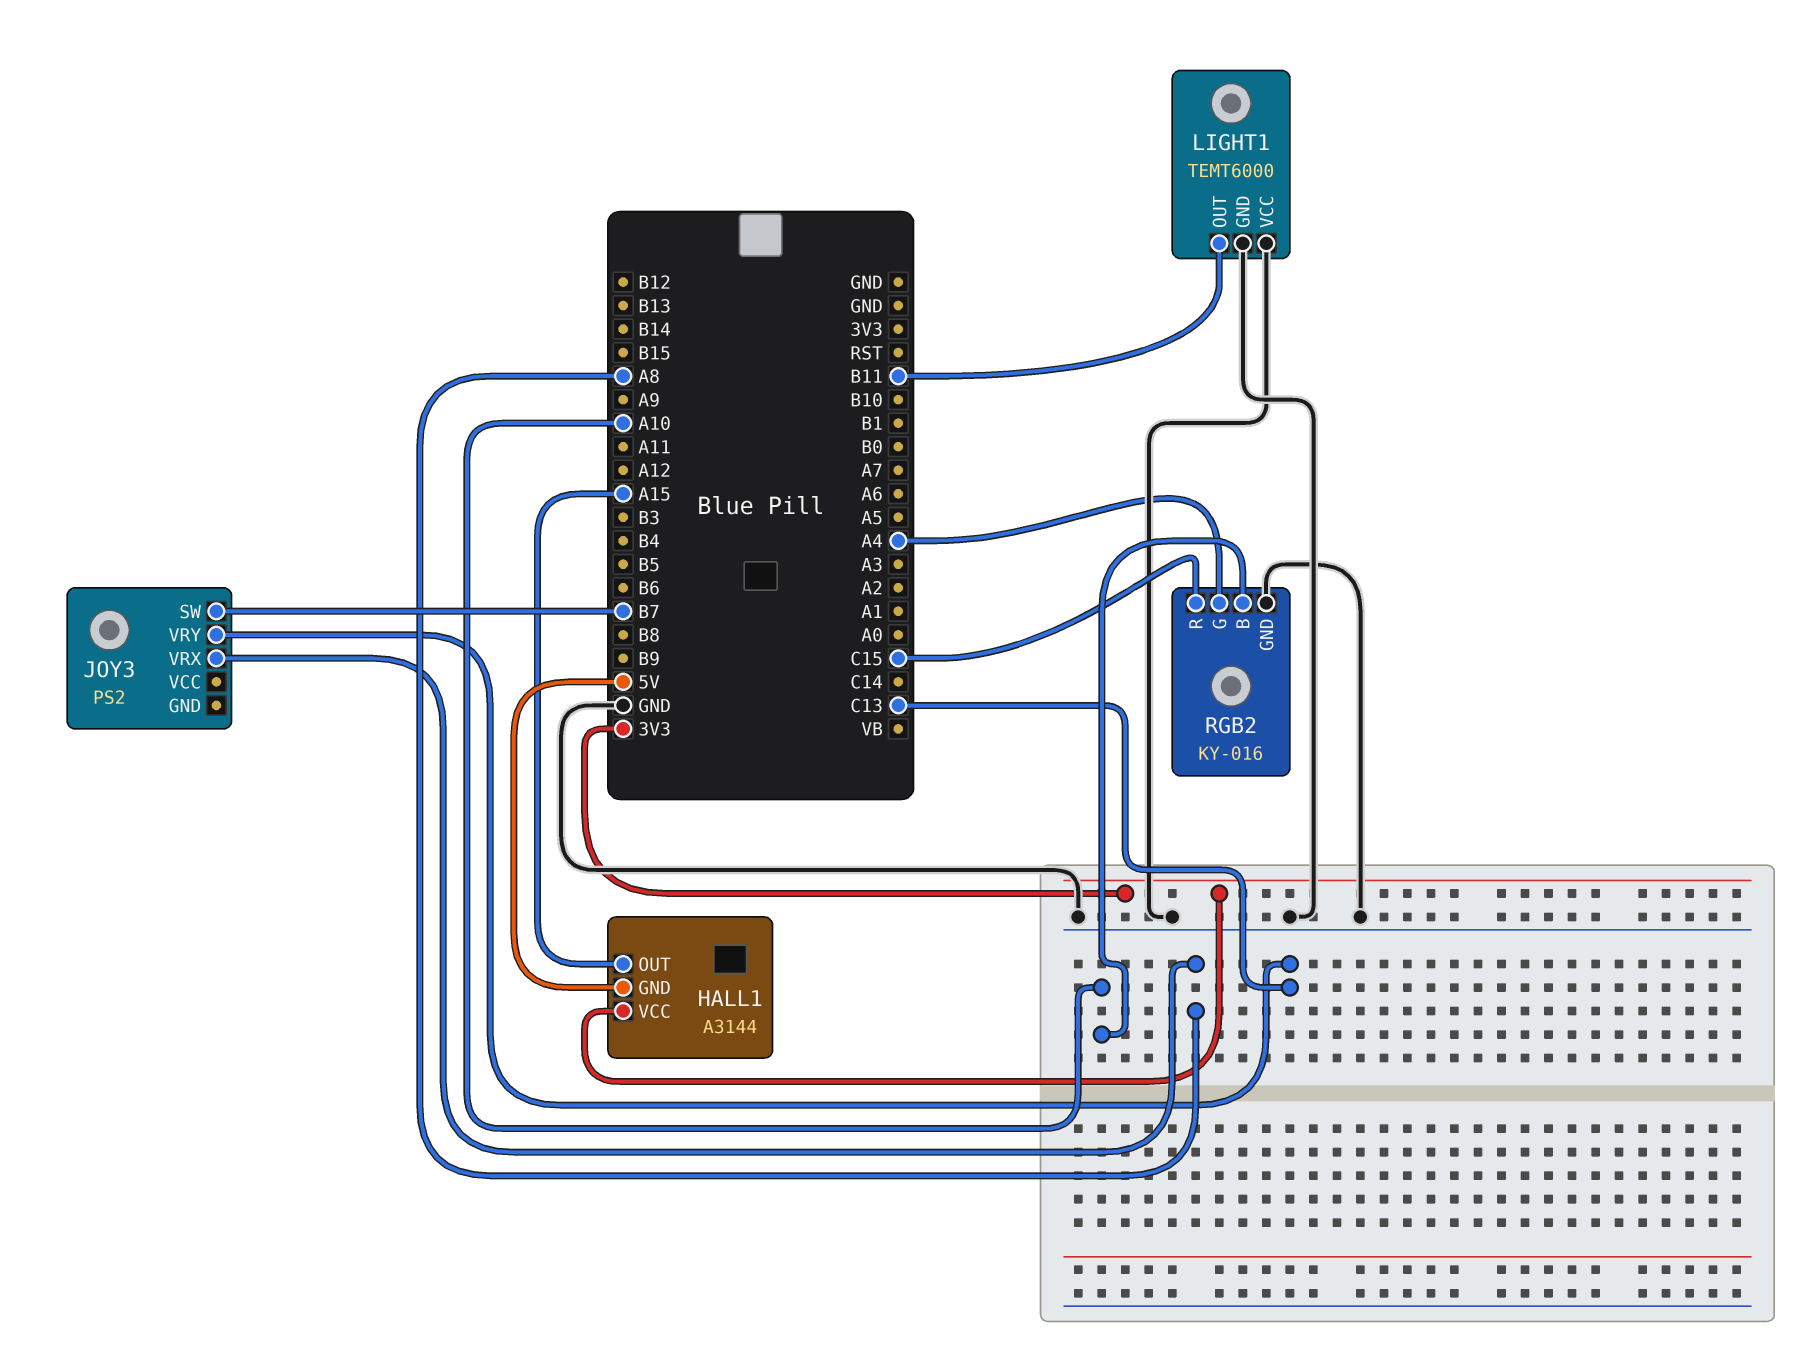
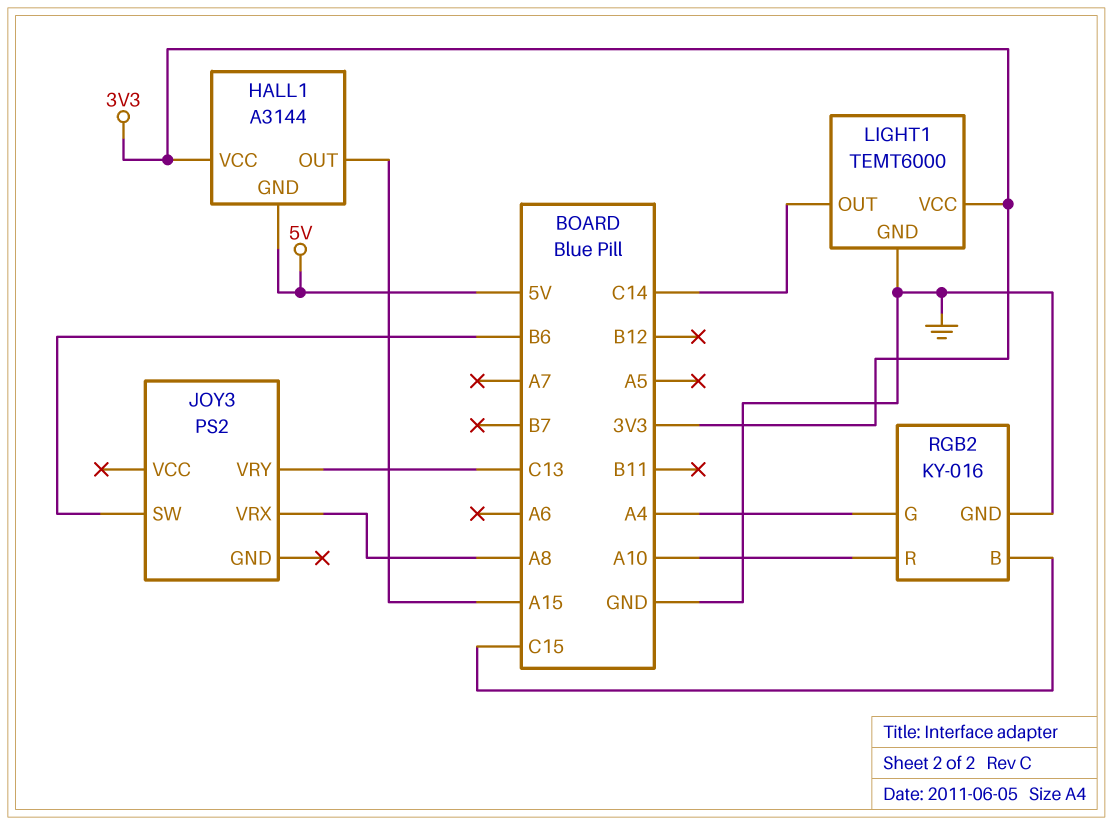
JOY3 pin SW: B7 -> B6
LIGHT1 pin OUT: B11 -> C14
LIGHT1 pin VCC: GND -> 3V3
RGB2 pin B: A10 -> C15
RGB2 pin R: C15 -> A10

